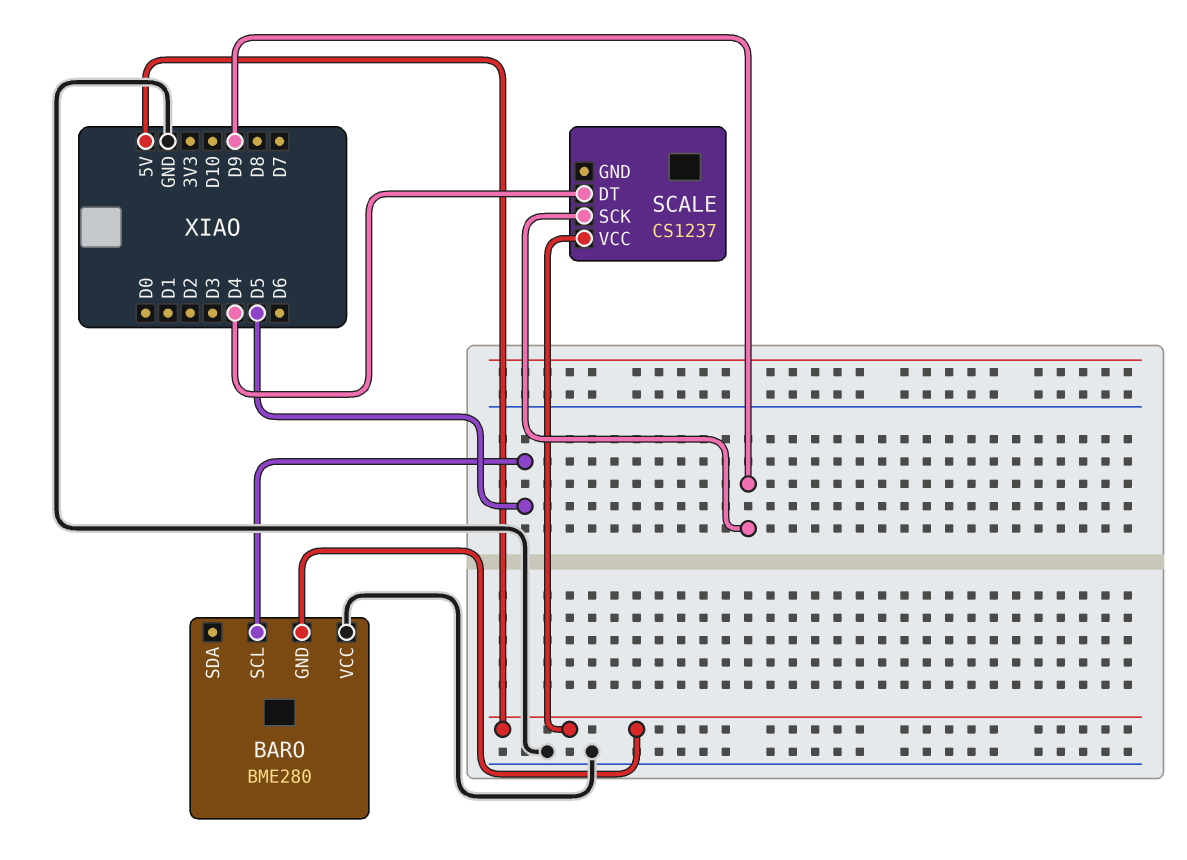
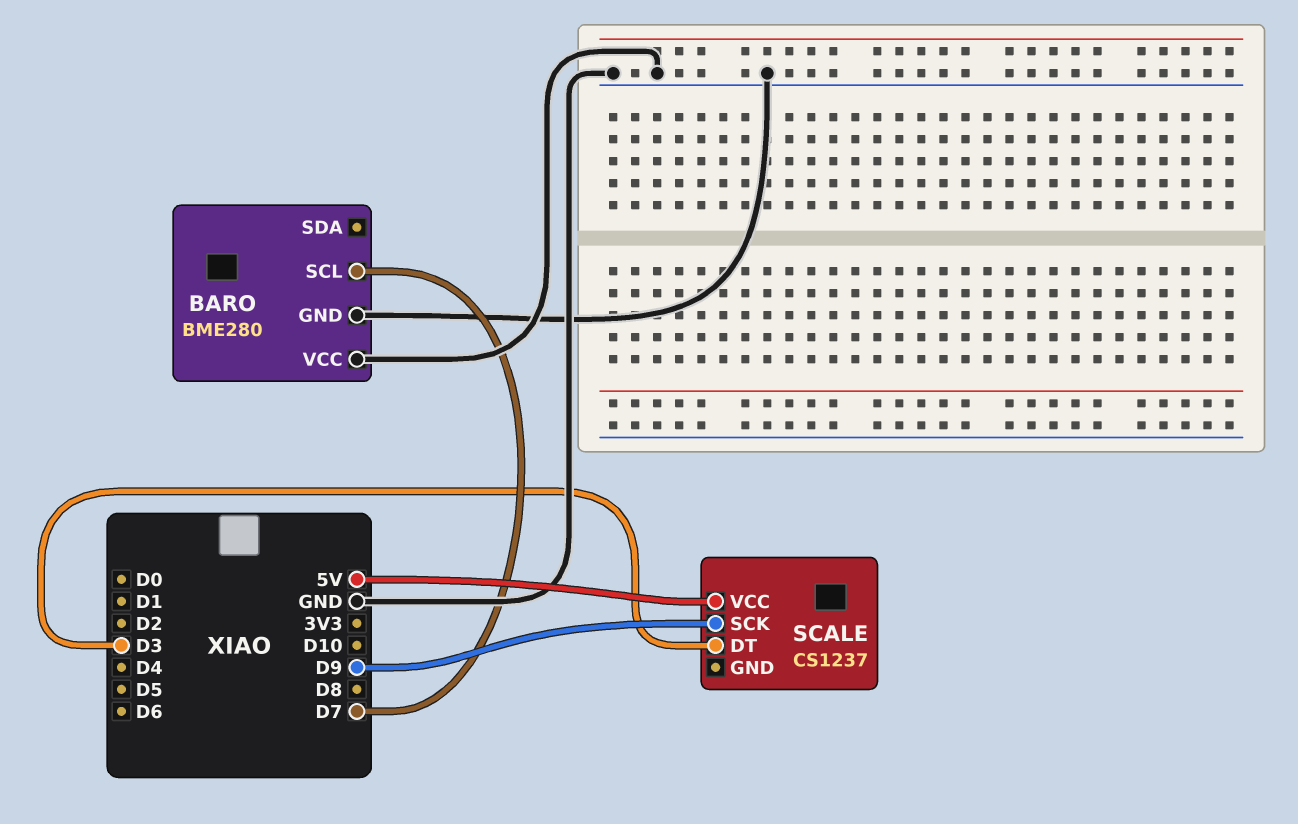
BARO pin GND: 5V -> GND
BARO pin SCL: D5 -> D7
SCALE pin DT: D4 -> D3

